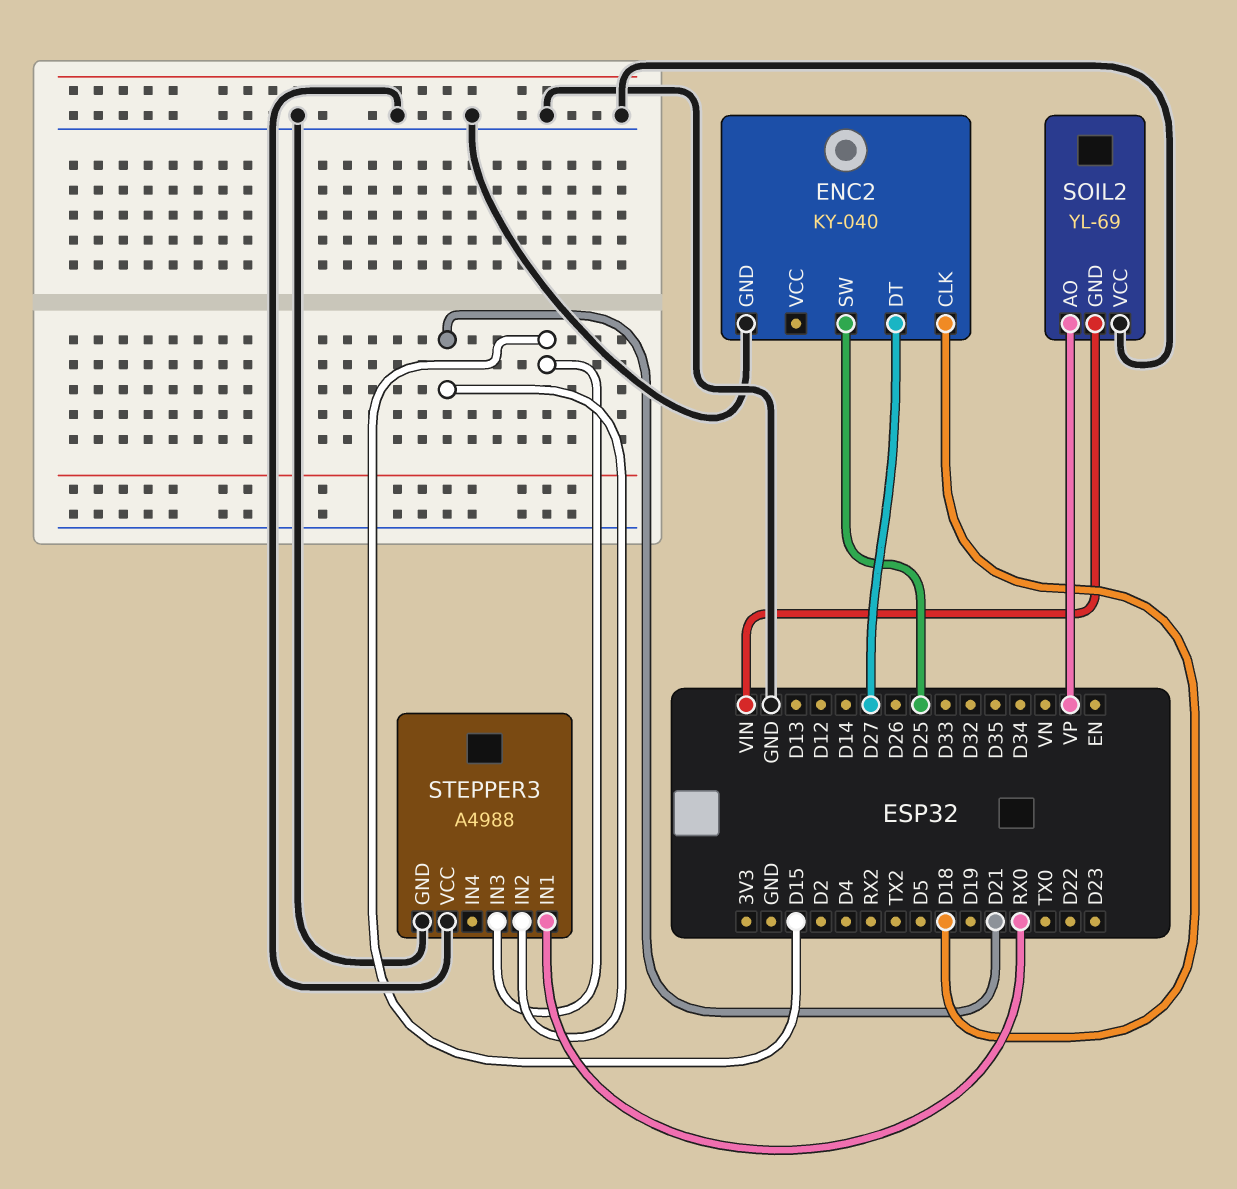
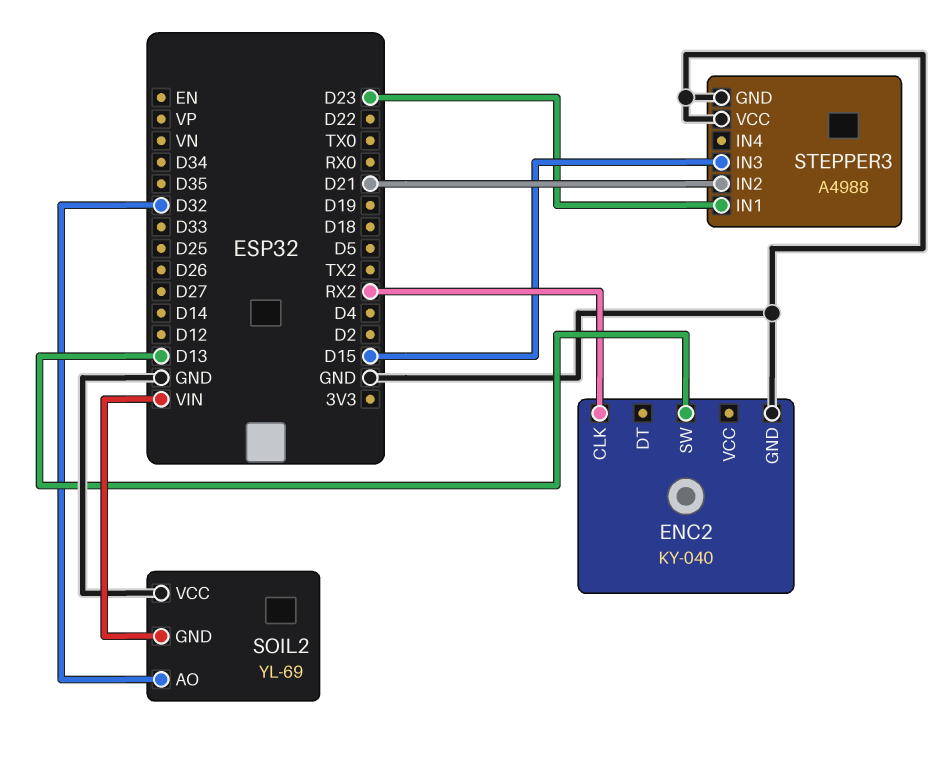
ENC2 pin CLK: D18 -> RX2
ENC2 pin DT: D27 -> none
ENC2 pin SW: D25 -> D13
SOIL2 pin AO: VP -> D32
STEPPER3 pin IN1: RX0 -> D23

